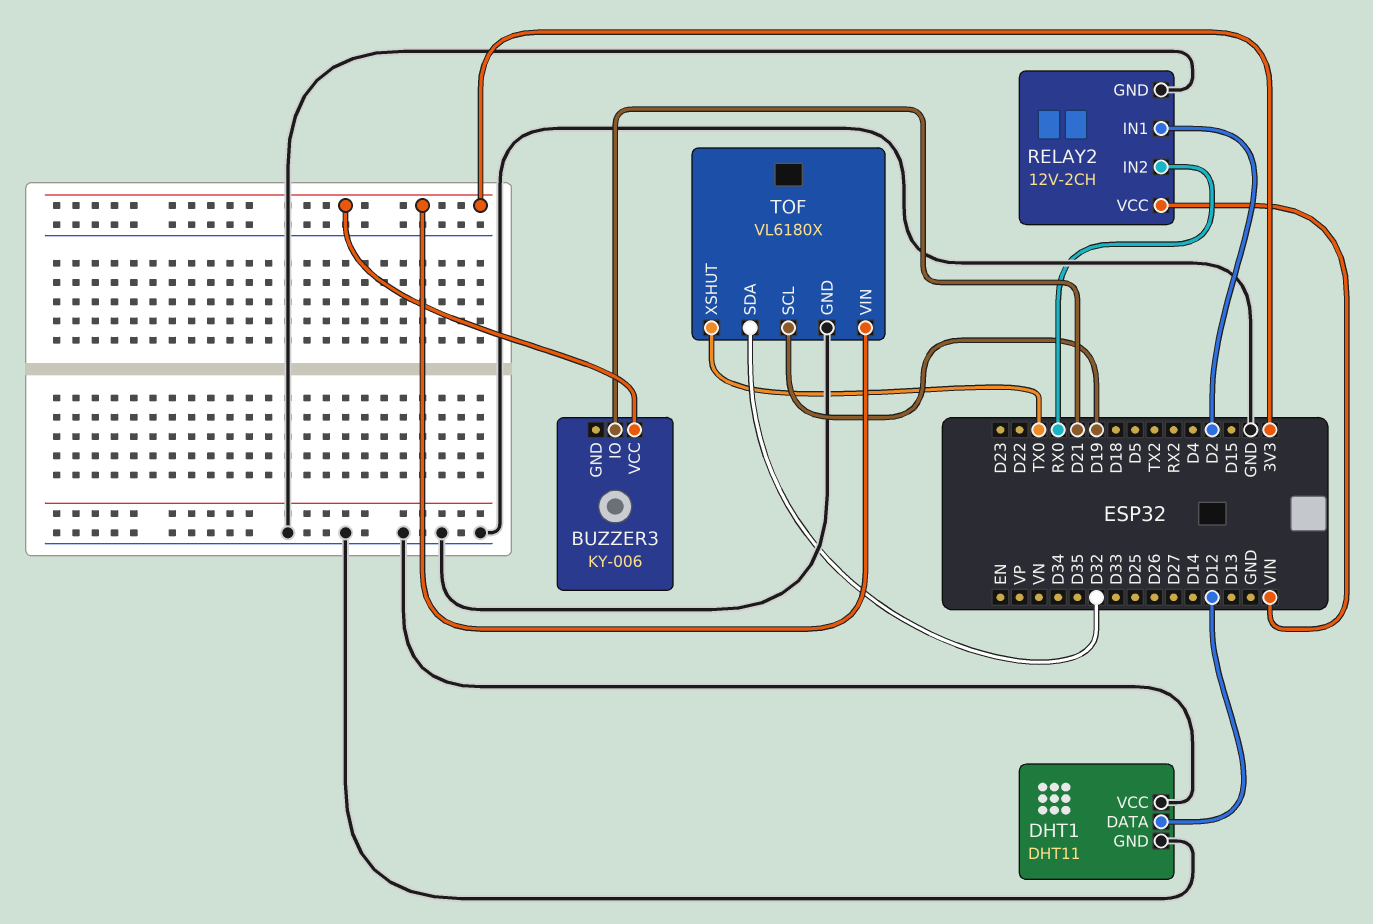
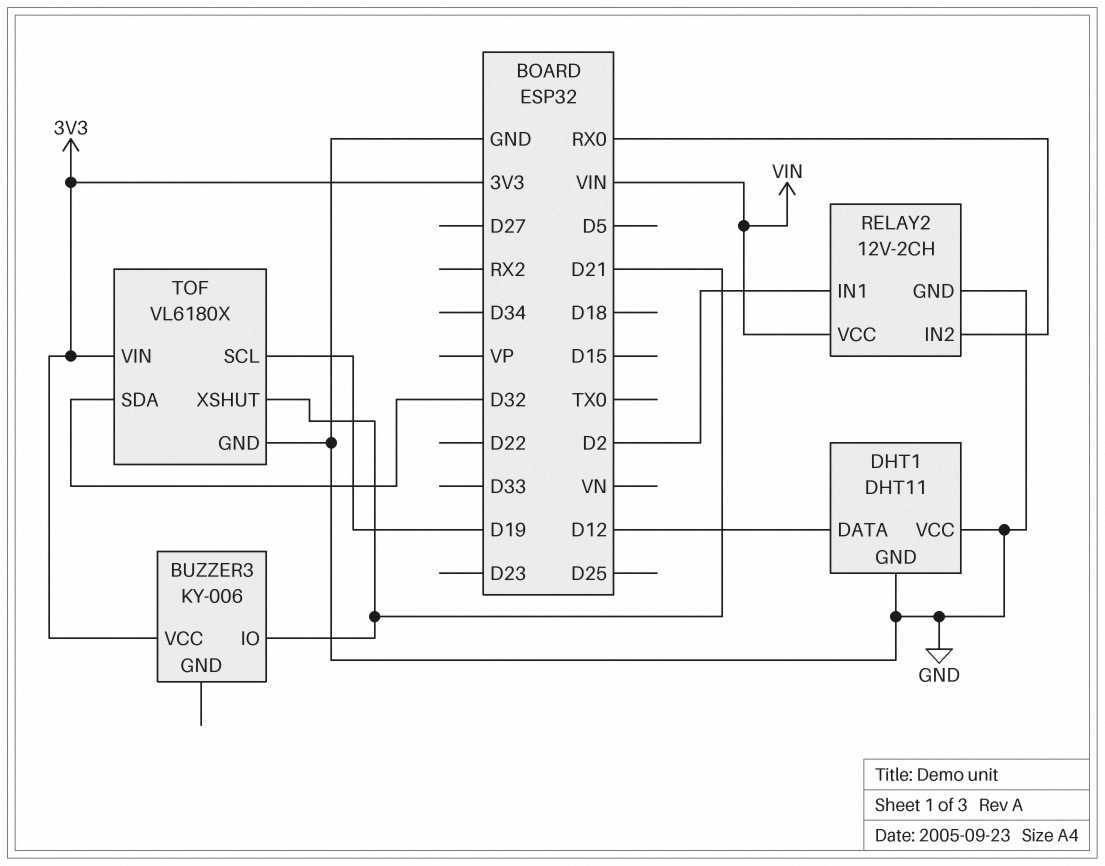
TOF pin XSHUT: TX0 -> D21

